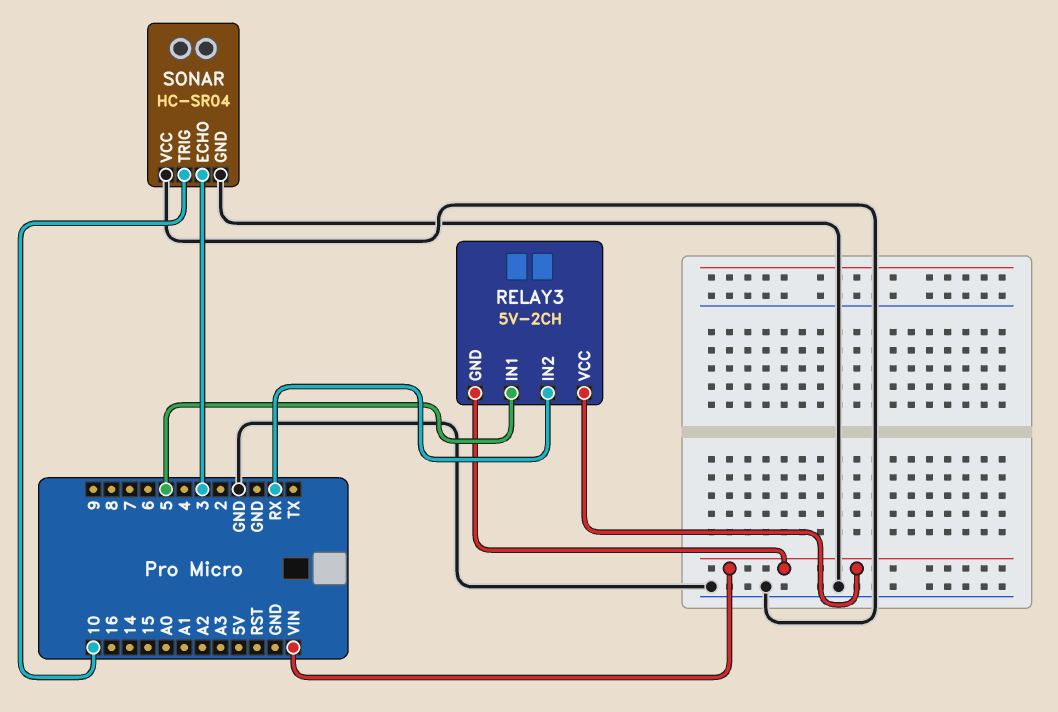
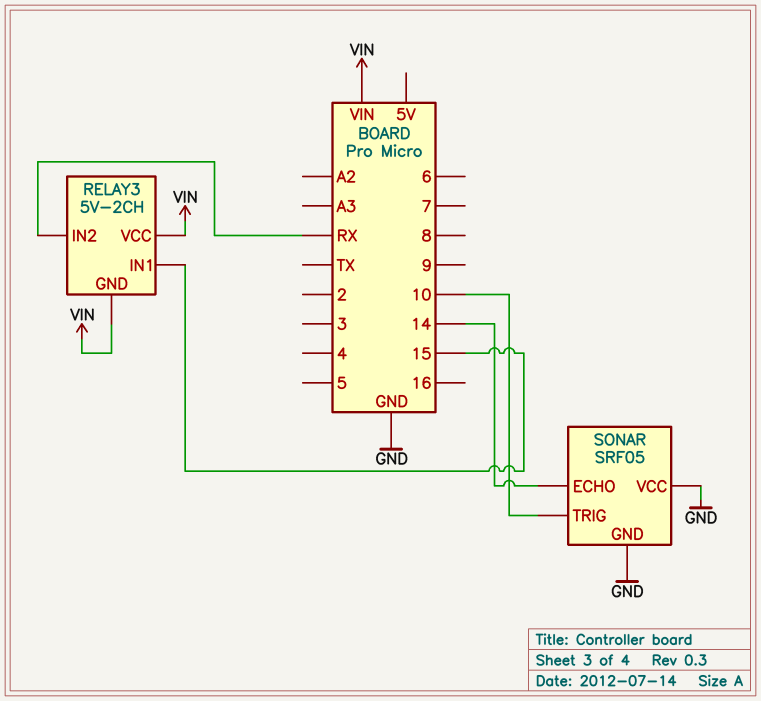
RELAY3 pin IN1: 5 -> 15
SONAR: HC-SR04 -> SRF05
SONAR pin ECHO: 3 -> 14

